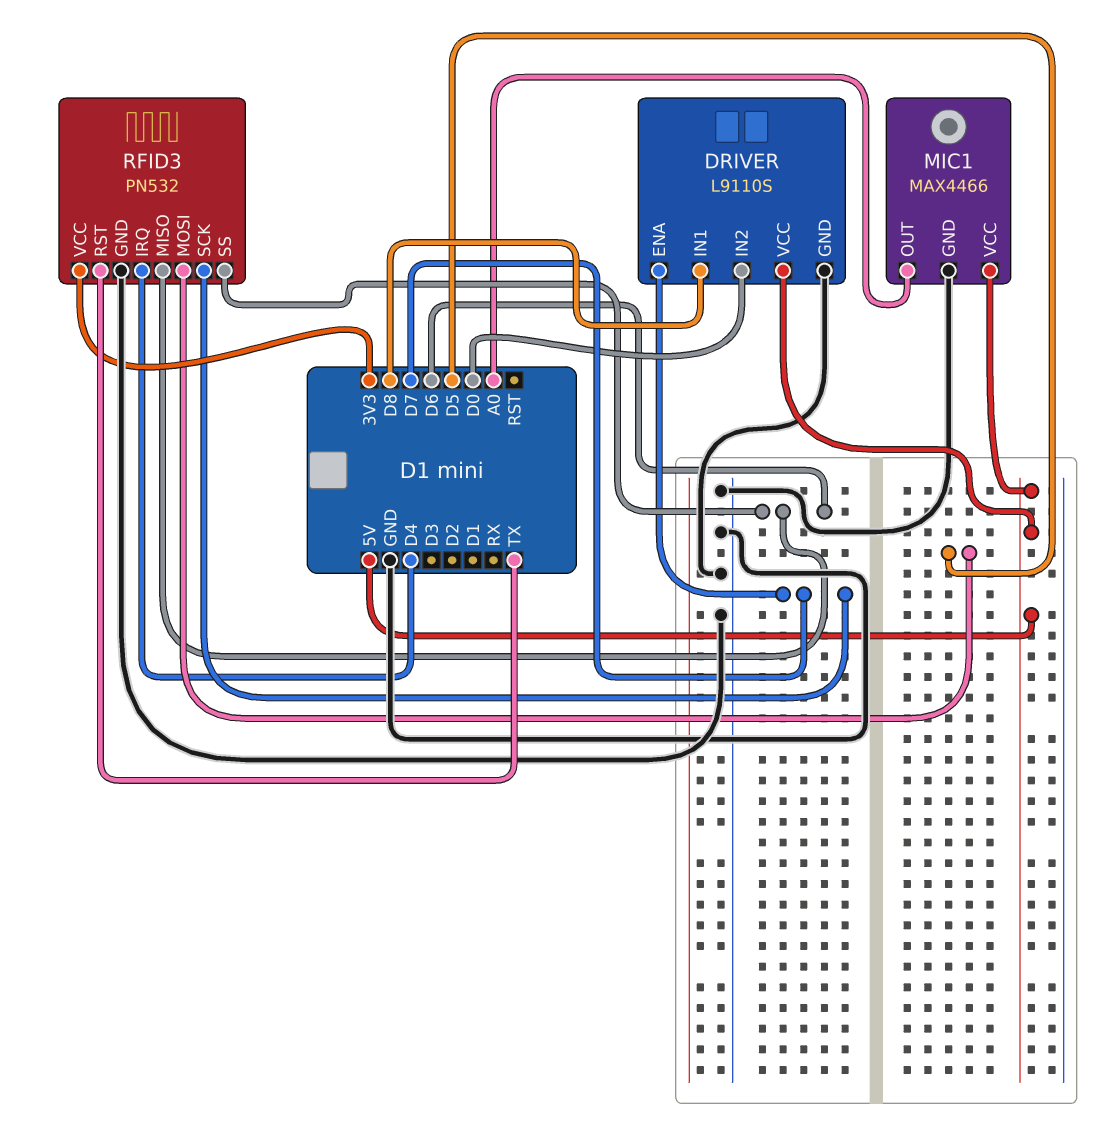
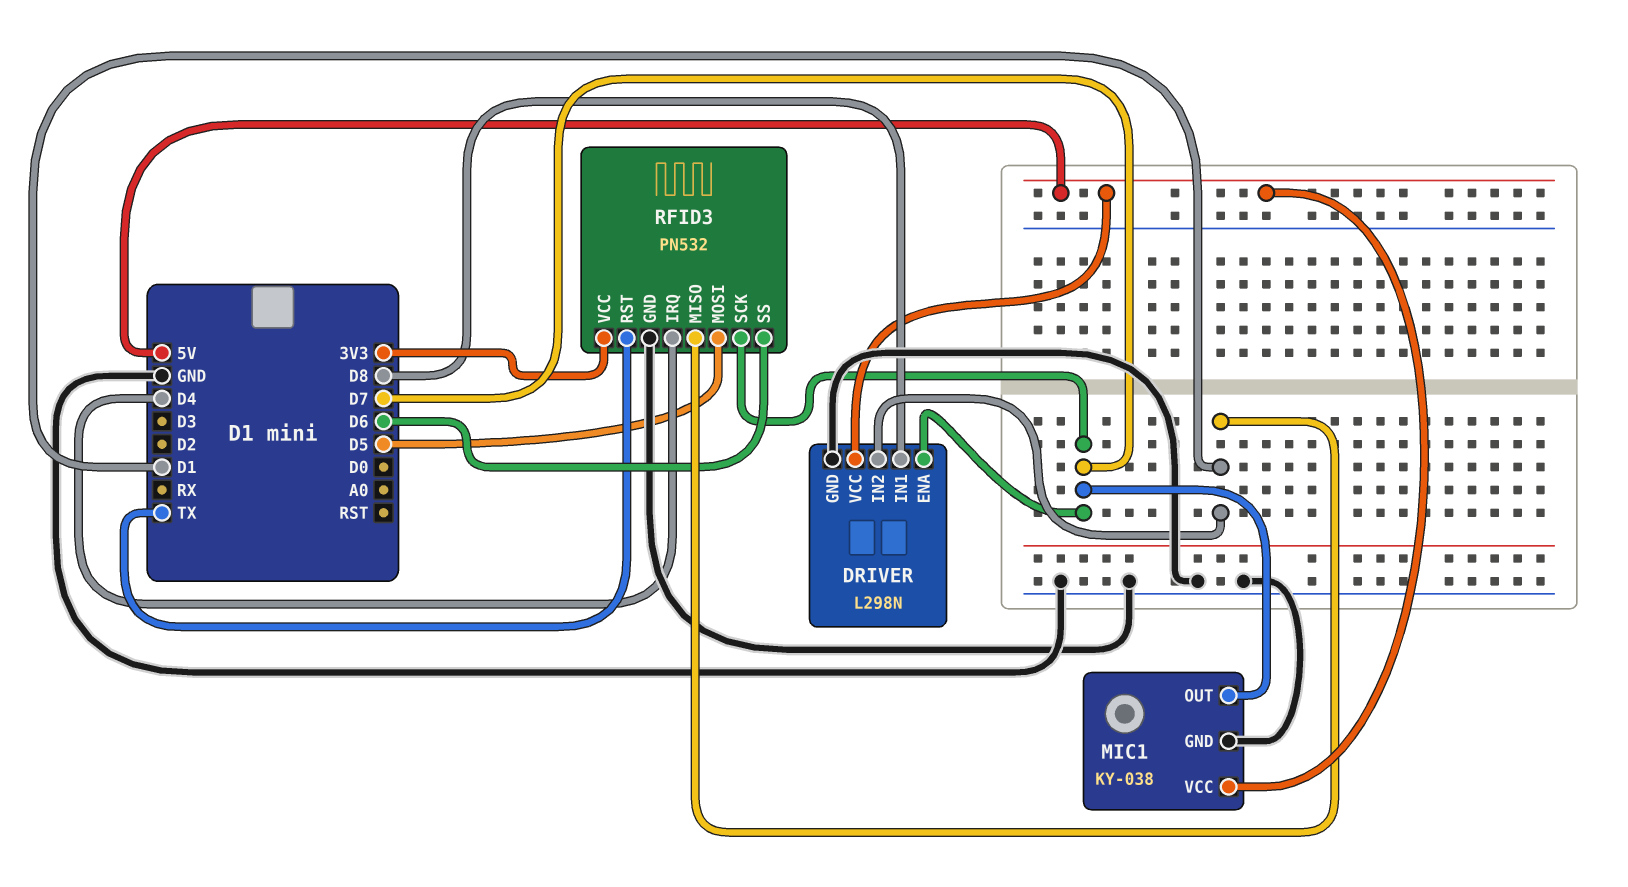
DRIVER: L9110S -> L298N
DRIVER pin IN2: D0 -> D1
MIC1: MAX4466 -> KY-038
MIC1 pin OUT: A0 -> D7
RFID3 pin MISO: D6 -> D1

